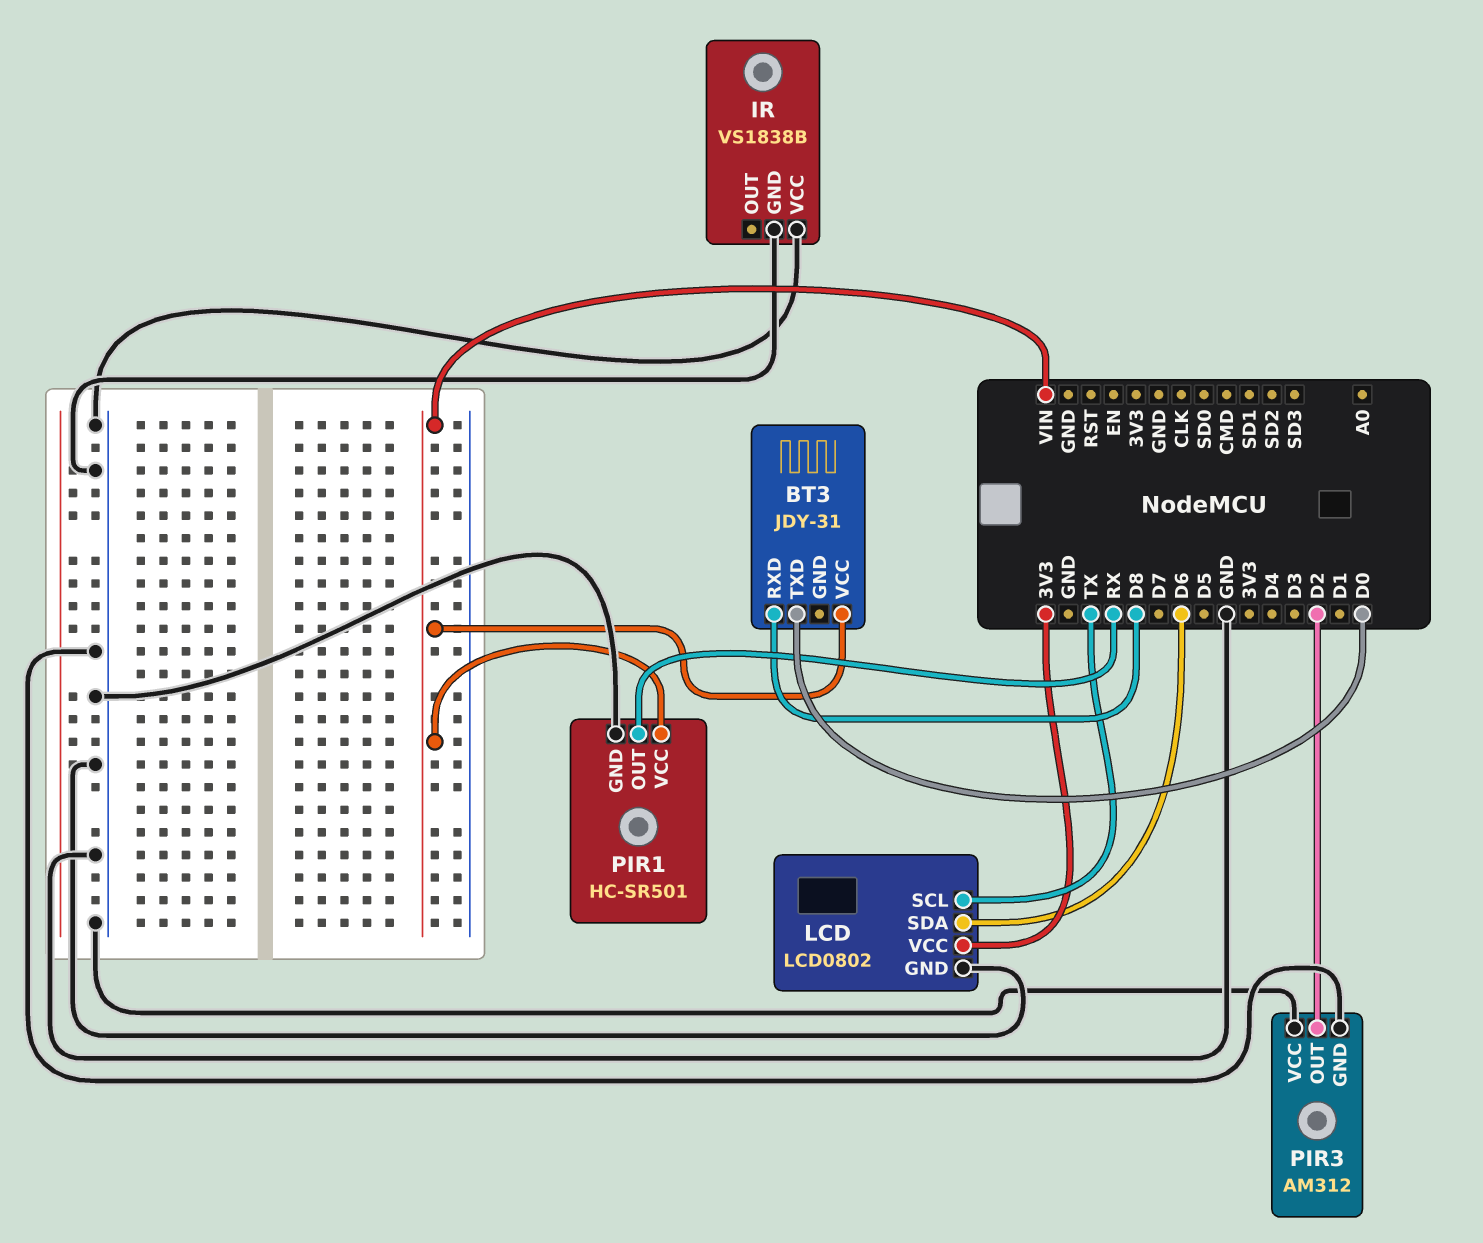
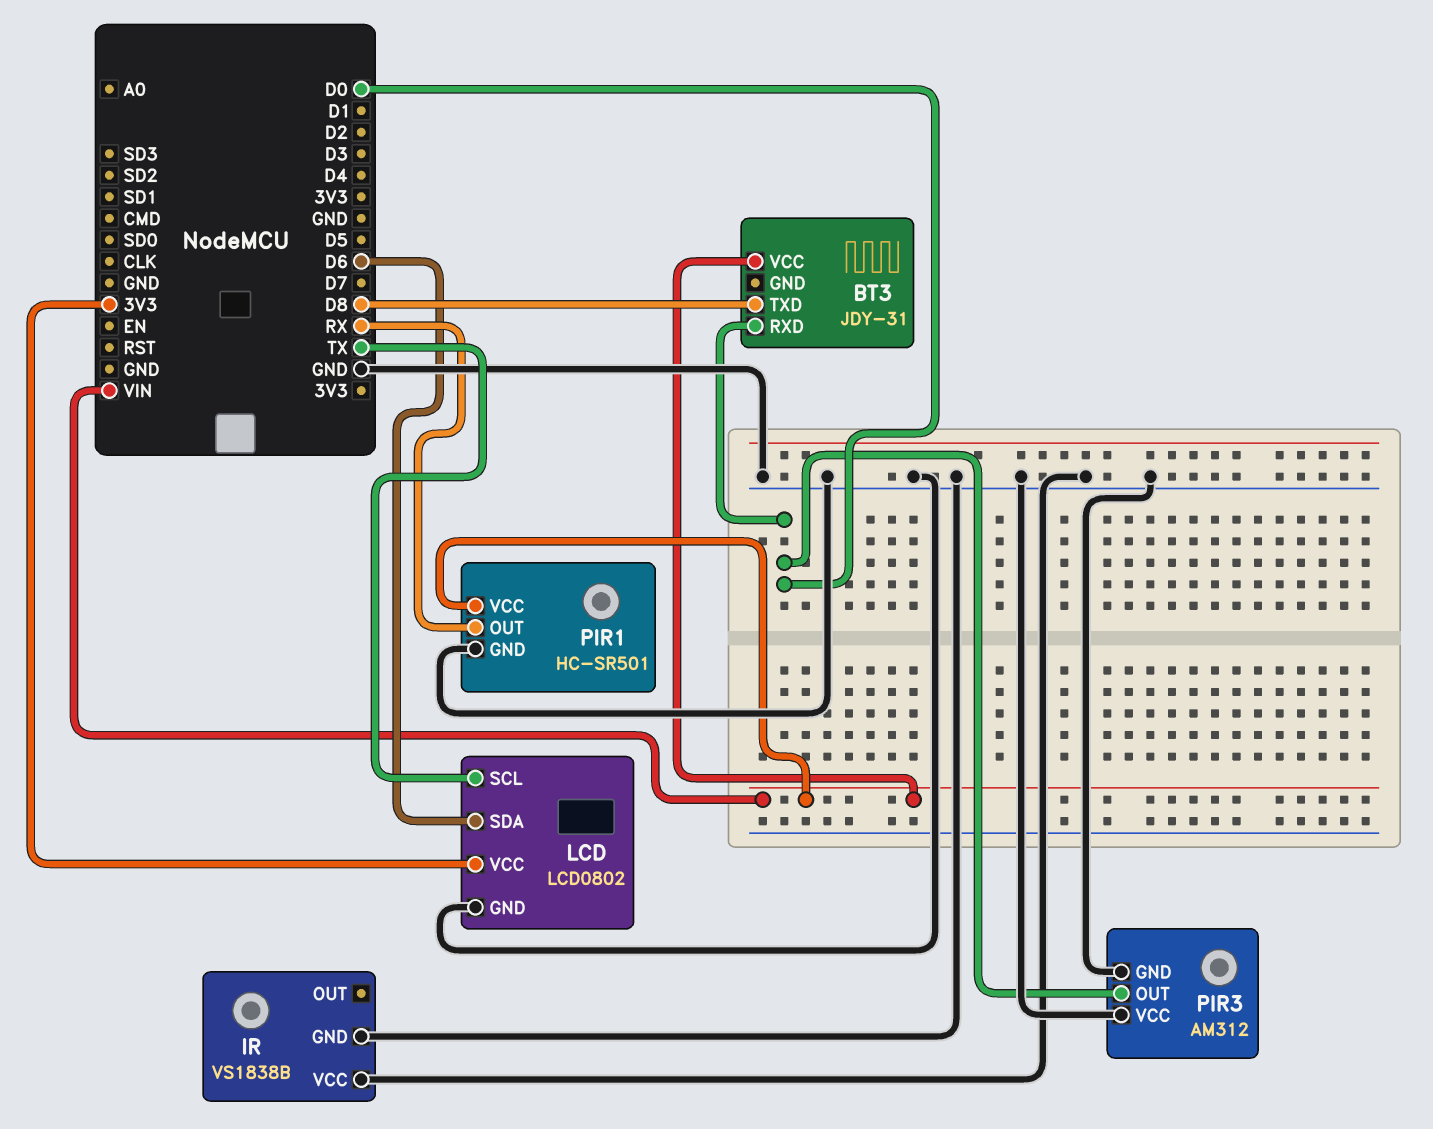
BT3 pin RXD: D8 -> D0
BT3 pin TXD: D0 -> D8
PIR3 pin OUT: D2 -> D0

